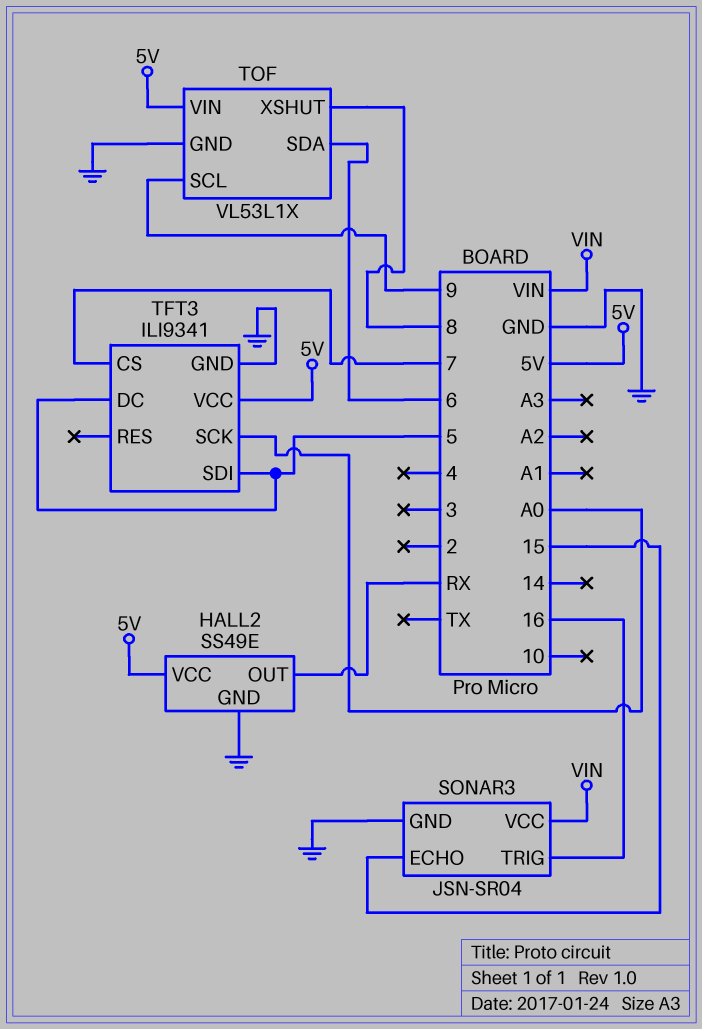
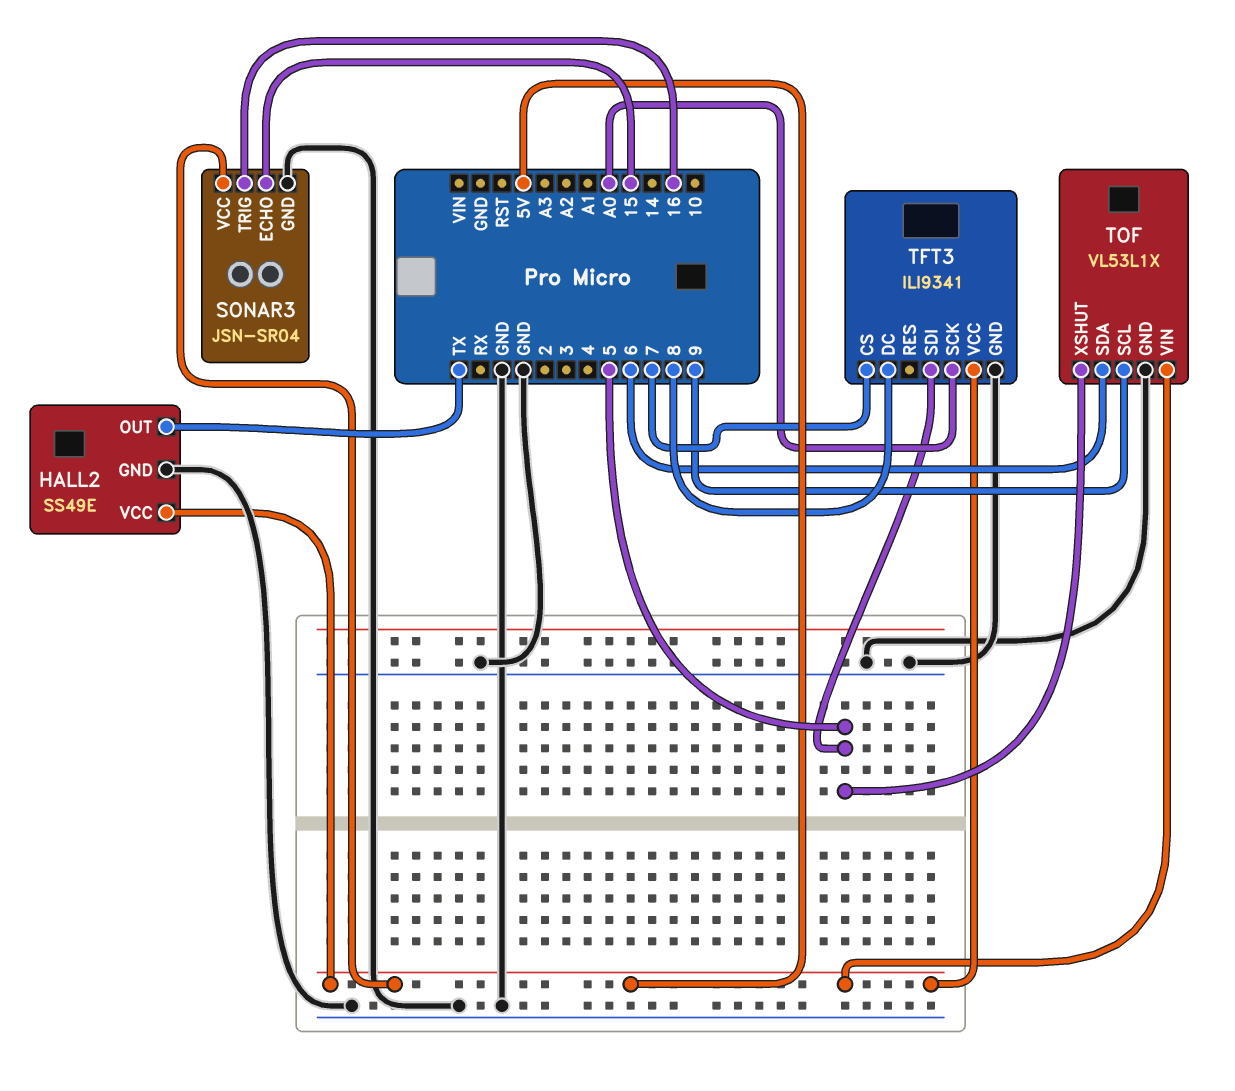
HALL2 pin OUT: RX -> TX
SONAR3 pin VCC: VIN -> 5V
TFT3 pin DC: 5 -> 8
TOF pin XSHUT: 8 -> 5

